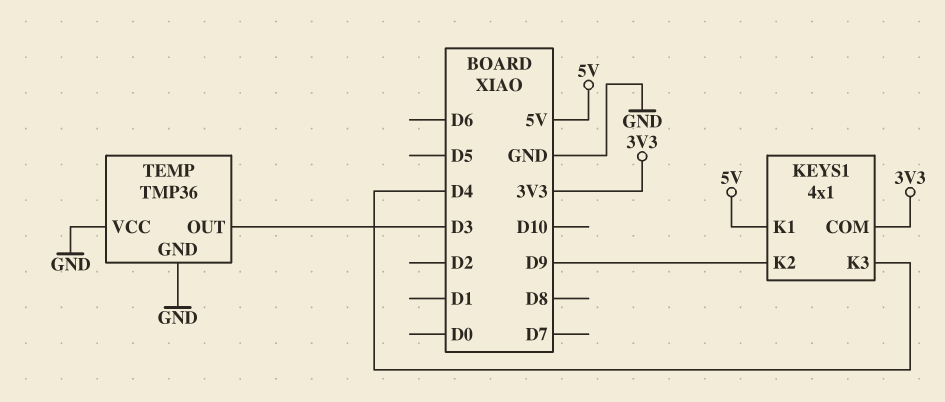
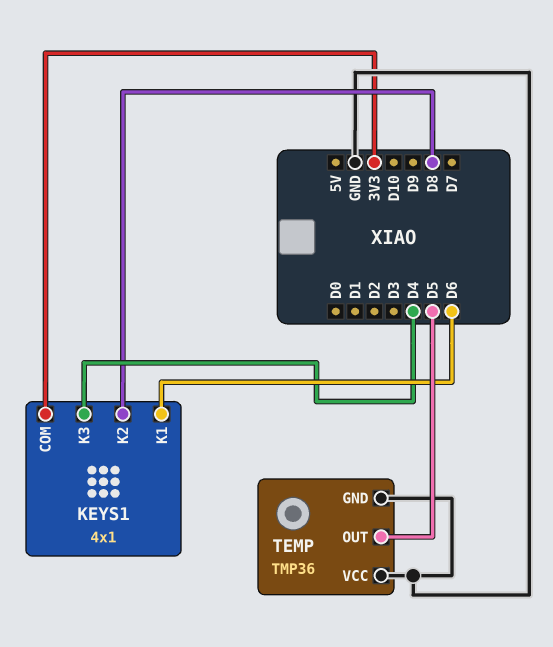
KEYS1 pin K1: 5V -> D6
KEYS1 pin K2: D9 -> D8
TEMP pin OUT: D3 -> D5

